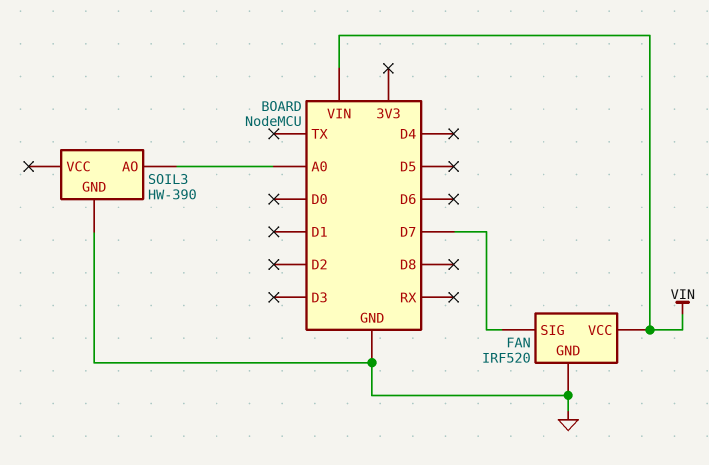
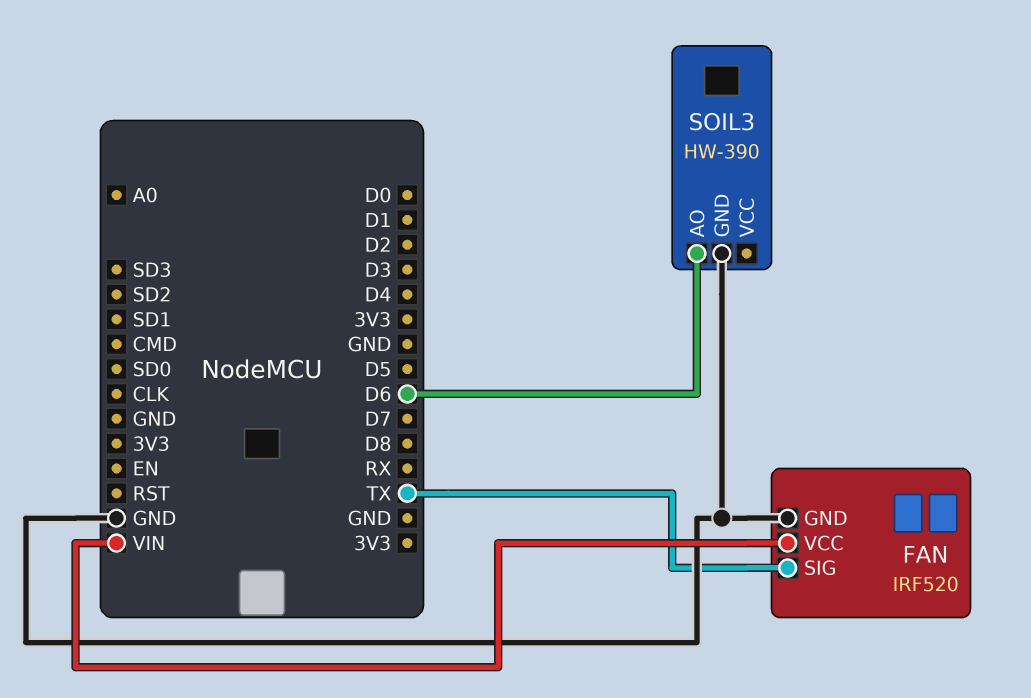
FAN pin SIG: D7 -> TX
SOIL3 pin AO: A0 -> D6

